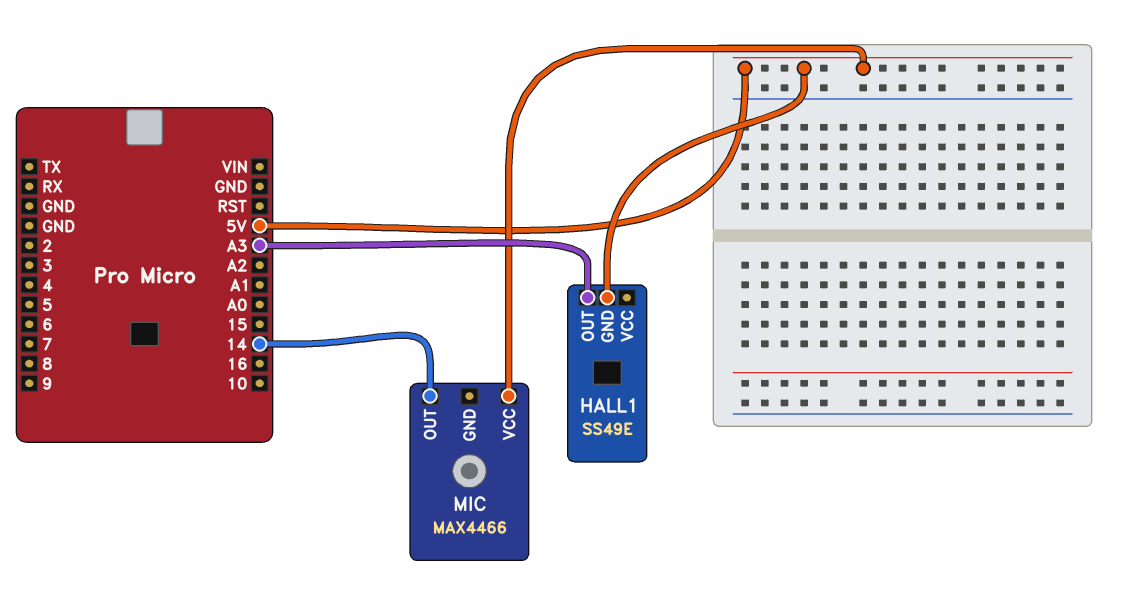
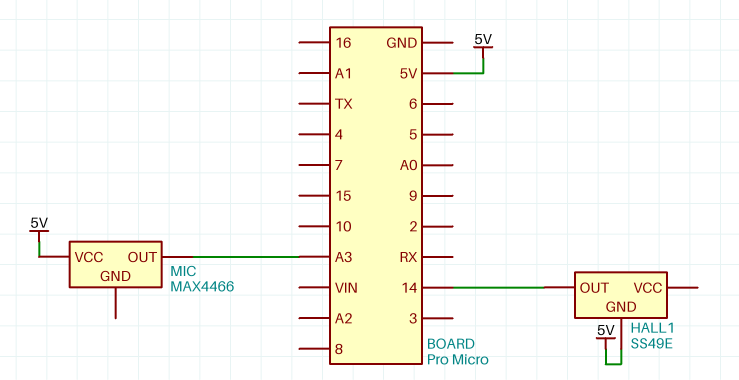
HALL1 pin OUT: A3 -> 14
MIC pin OUT: 14 -> A3

